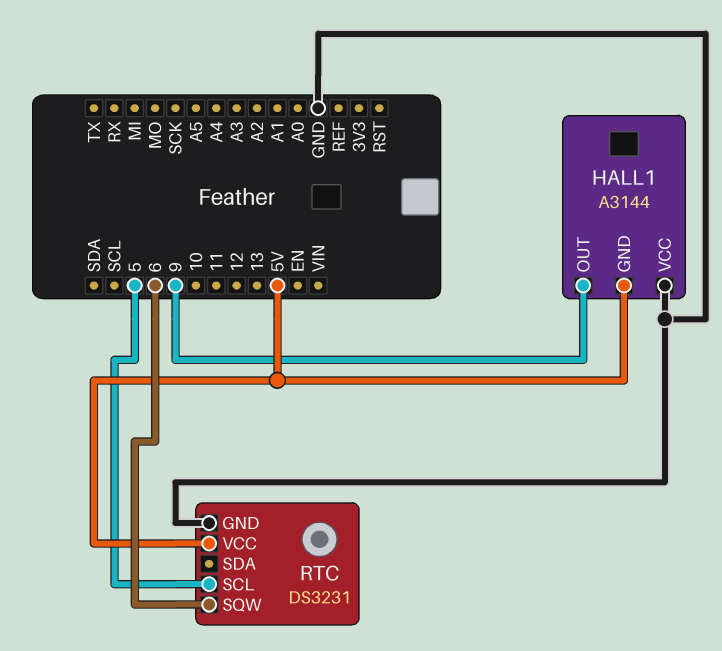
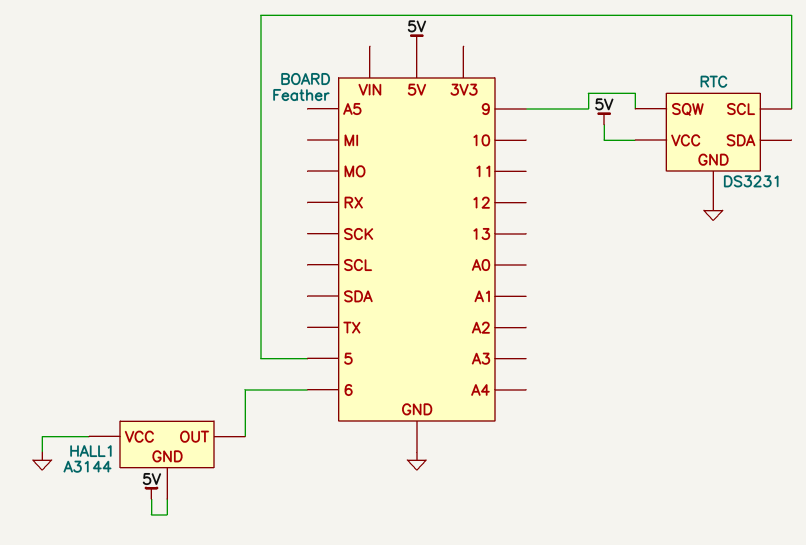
HALL1 pin OUT: 9 -> 6
RTC pin SQW: 6 -> 9

